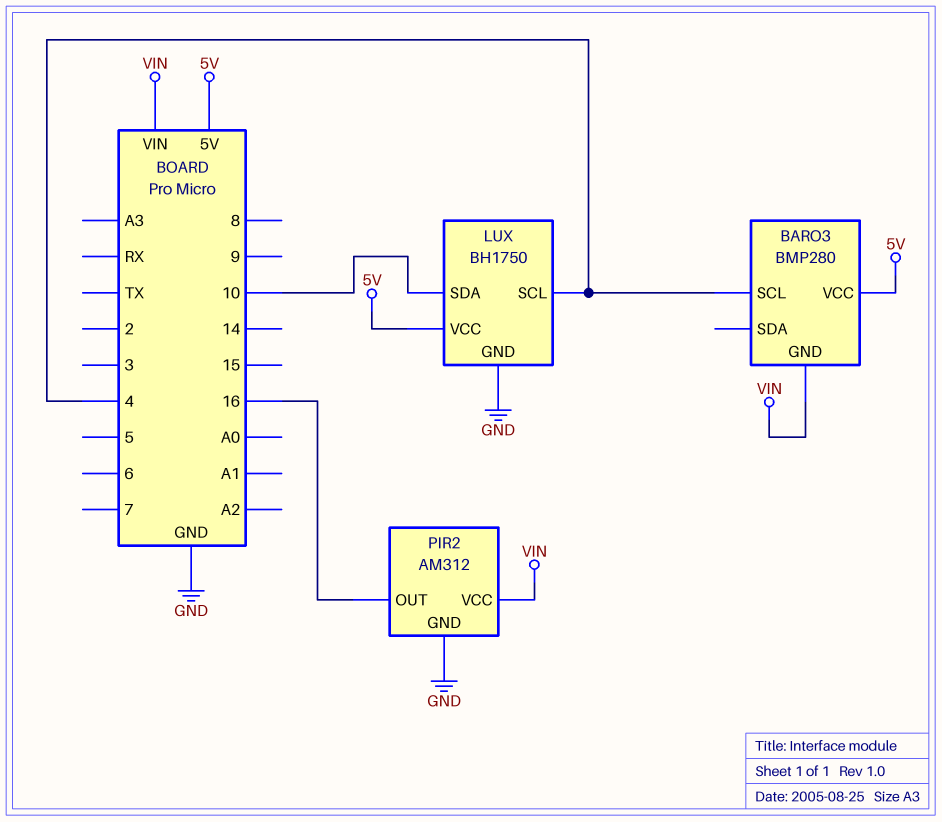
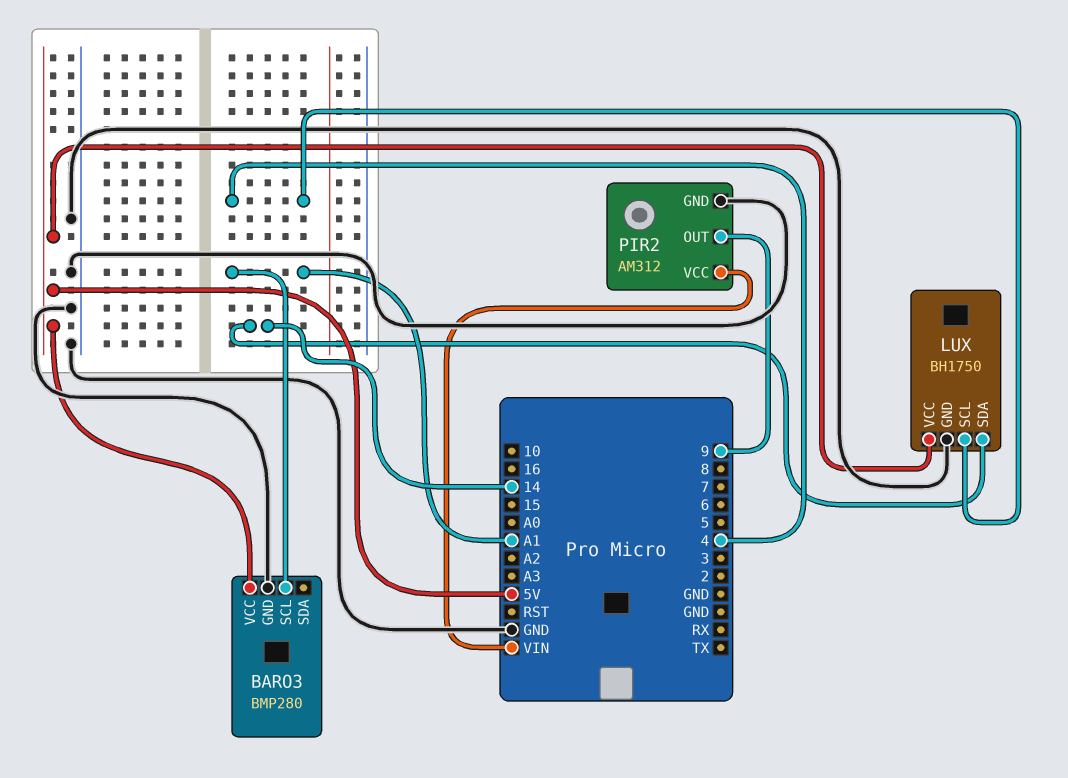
BARO3 pin GND: VIN -> GND
BARO3 pin SCL: 4 -> A1
LUX pin SDA: 10 -> 14
PIR2 pin OUT: 16 -> 9

